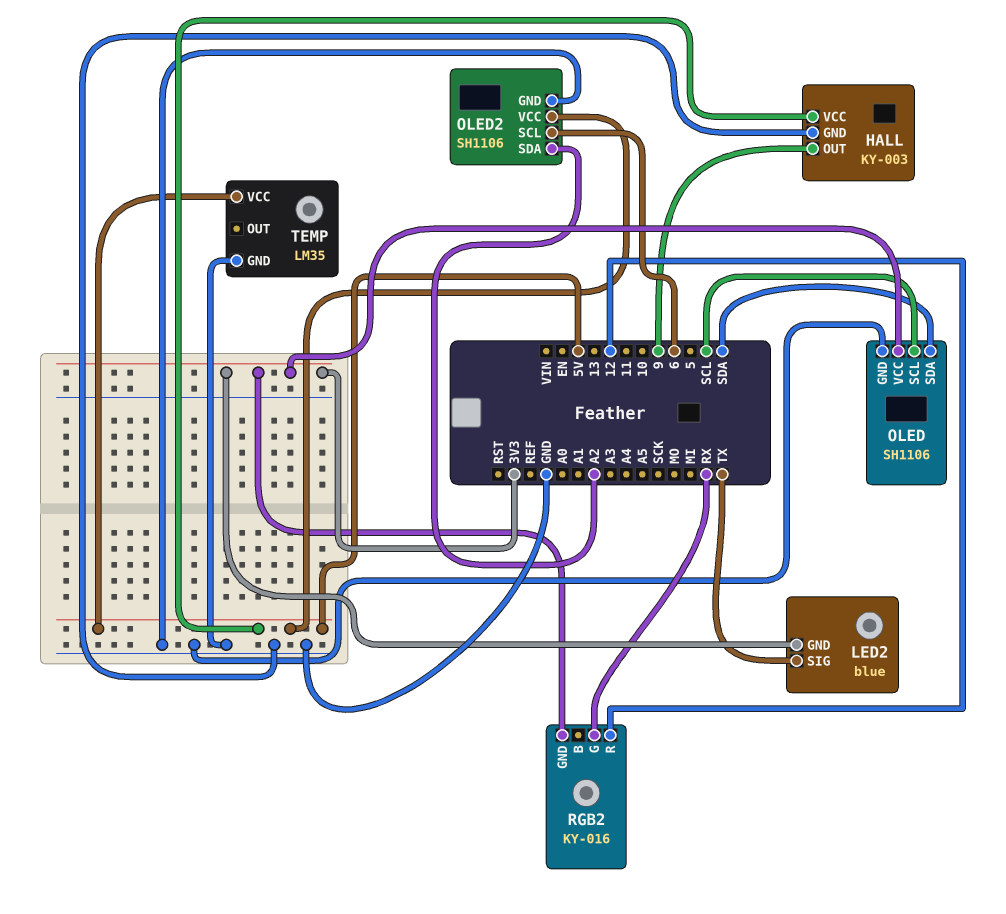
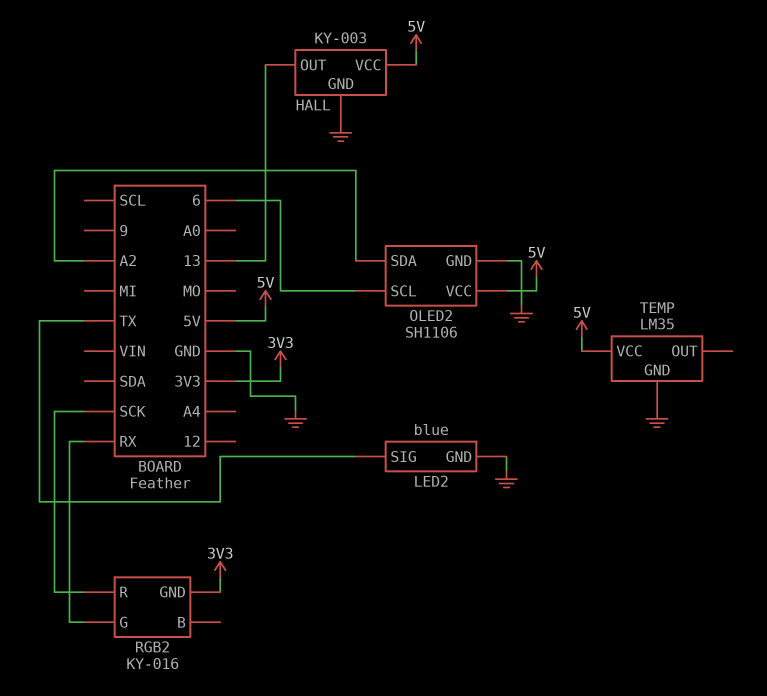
HALL pin OUT: 9 -> 13
LED2 pin GND: 3V3 -> GND
OLED: SH1106 -> none
OLED pin GND: GND -> none
OLED pin SCL: SCL -> none
OLED pin SDA: SDA -> none
OLED pin VCC: 3V3 -> none
RGB2 pin R: 12 -> SCK

